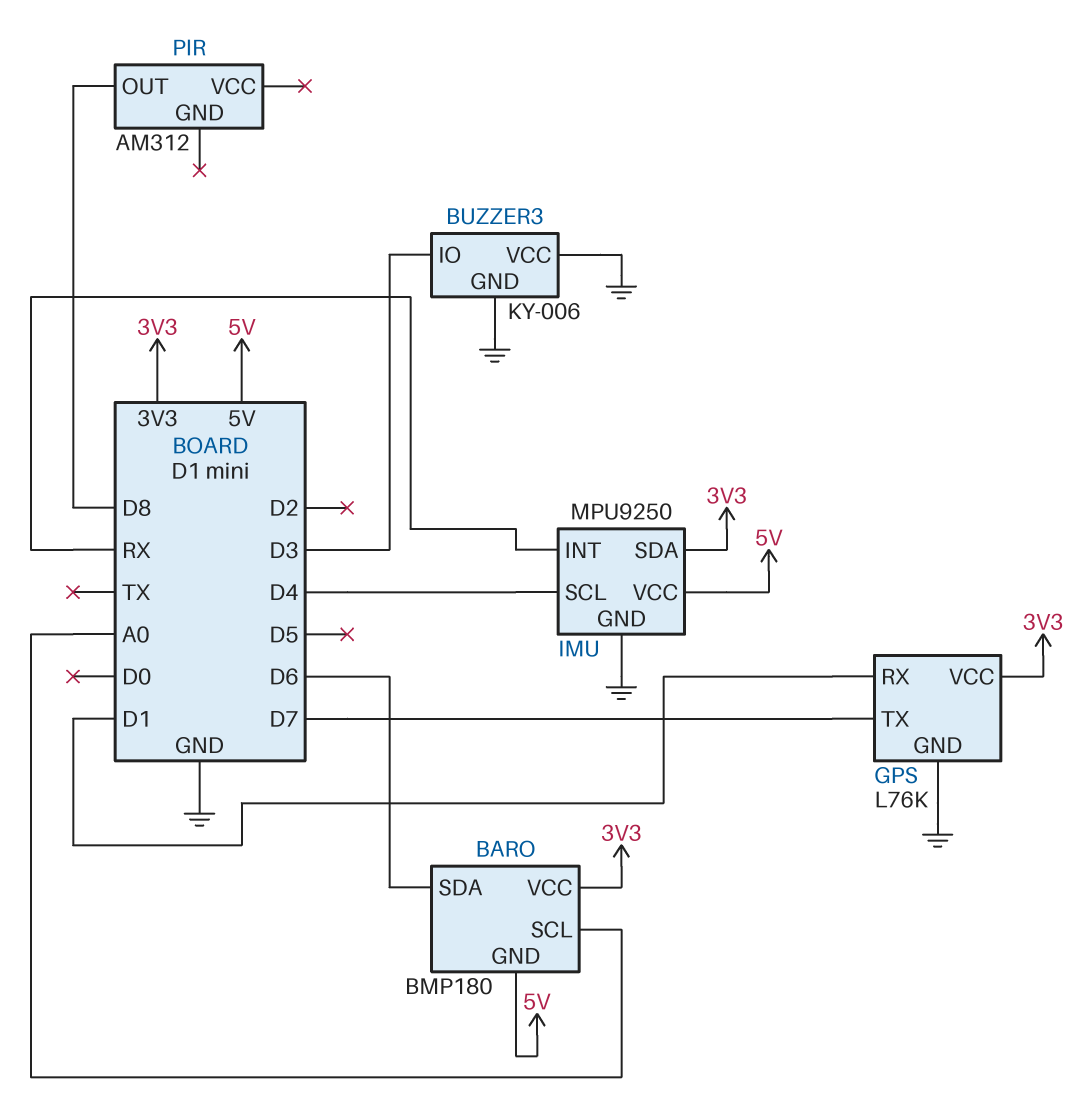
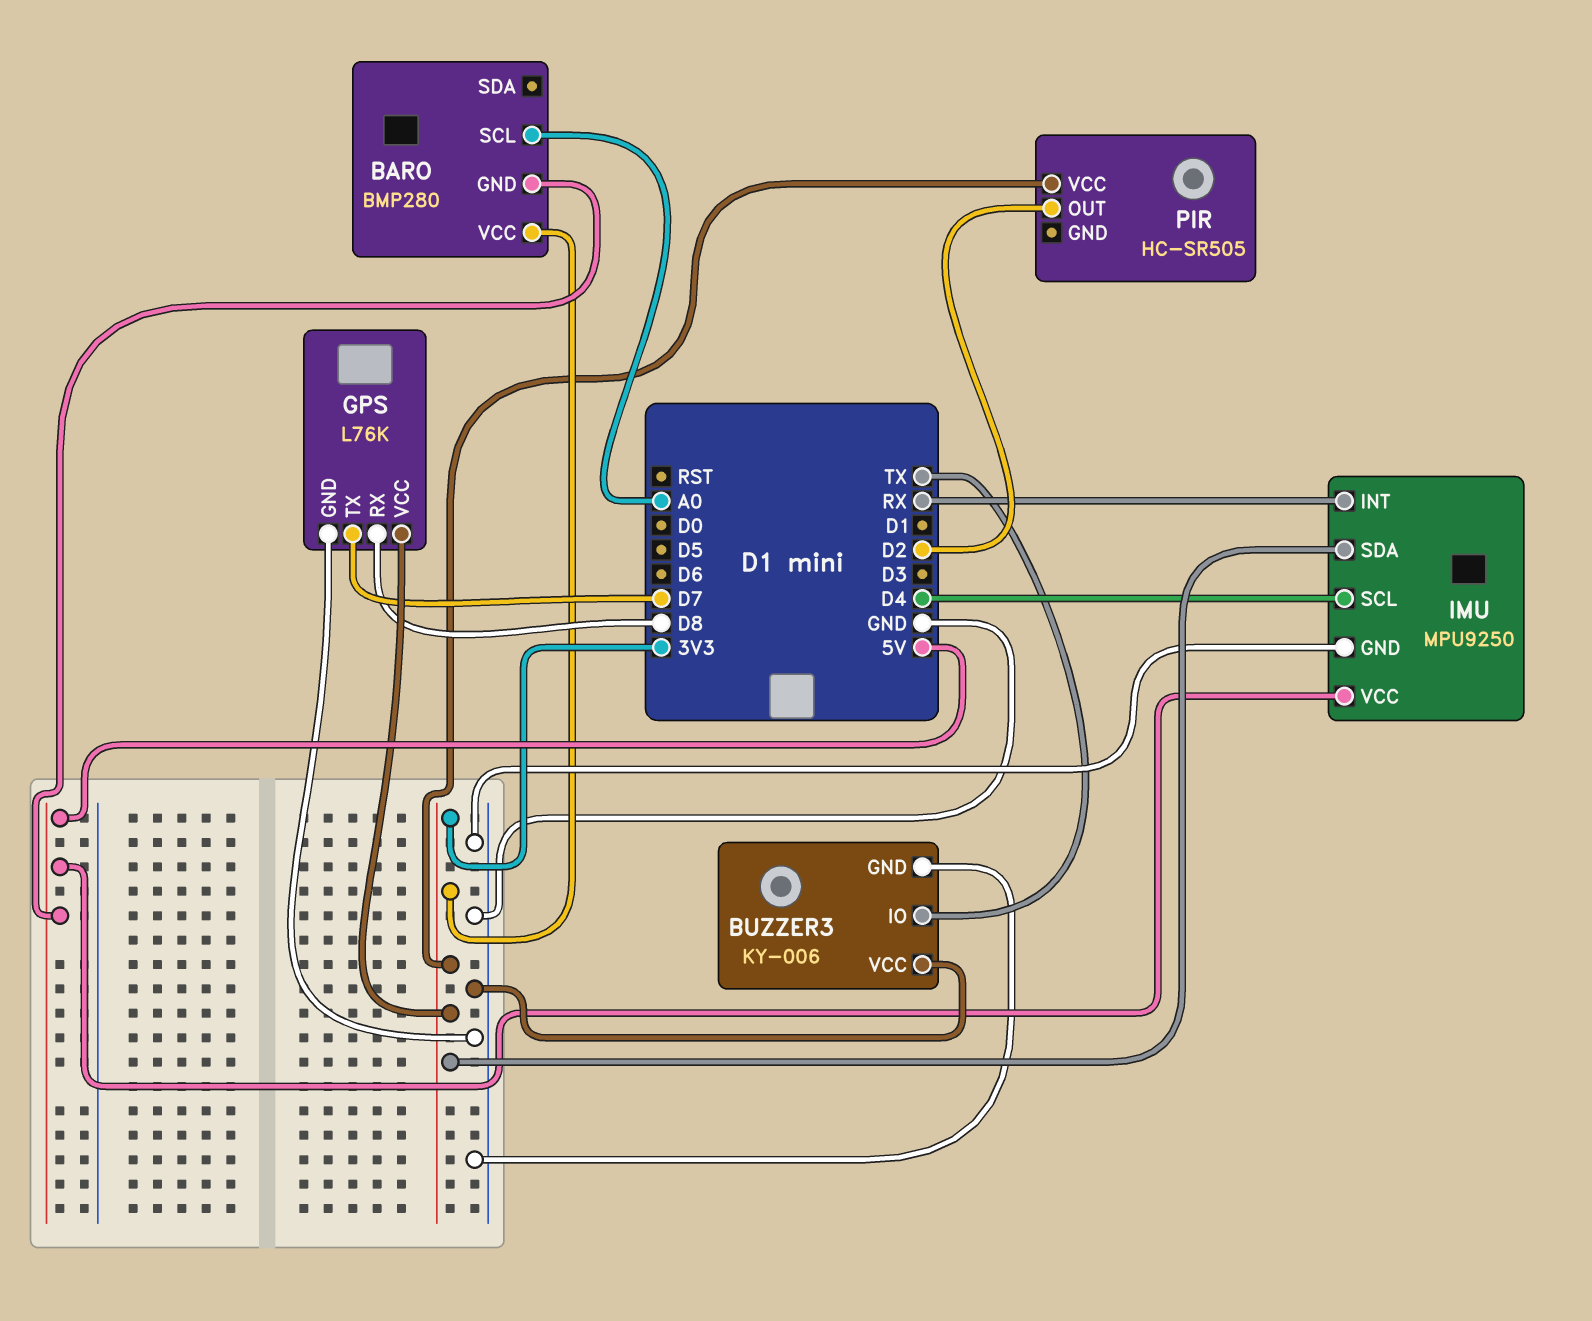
BARO: BMP180 -> BMP280
BARO pin SDA: D6 -> none
BUZZER3 pin IO: D3 -> TX
GPS pin RX: D1 -> D8
PIR: AM312 -> HC-SR505
PIR pin OUT: D8 -> D2
PIR pin VCC: none -> 3V3

